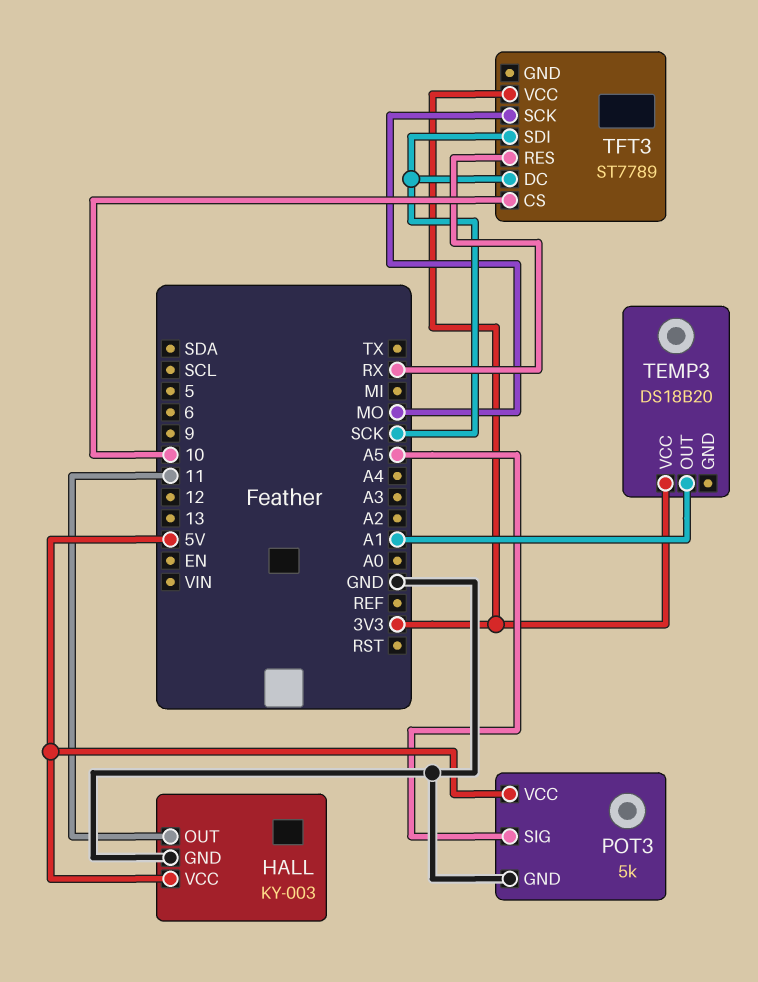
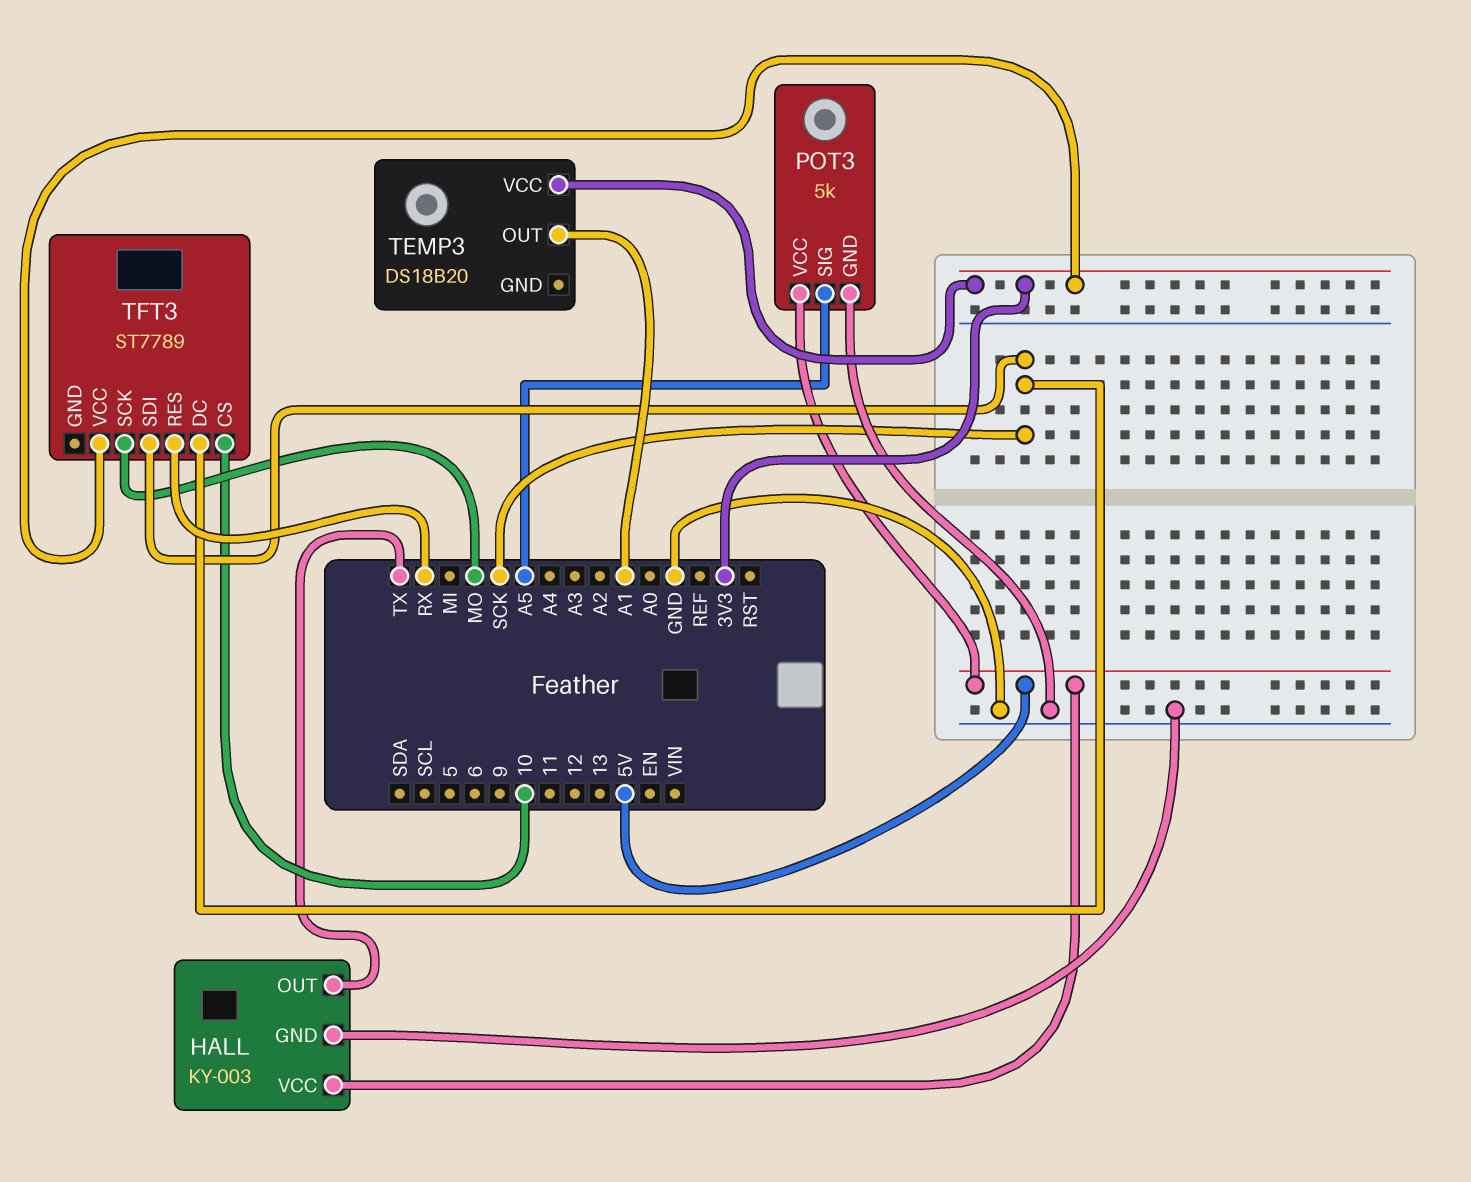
HALL pin OUT: 11 -> TX

